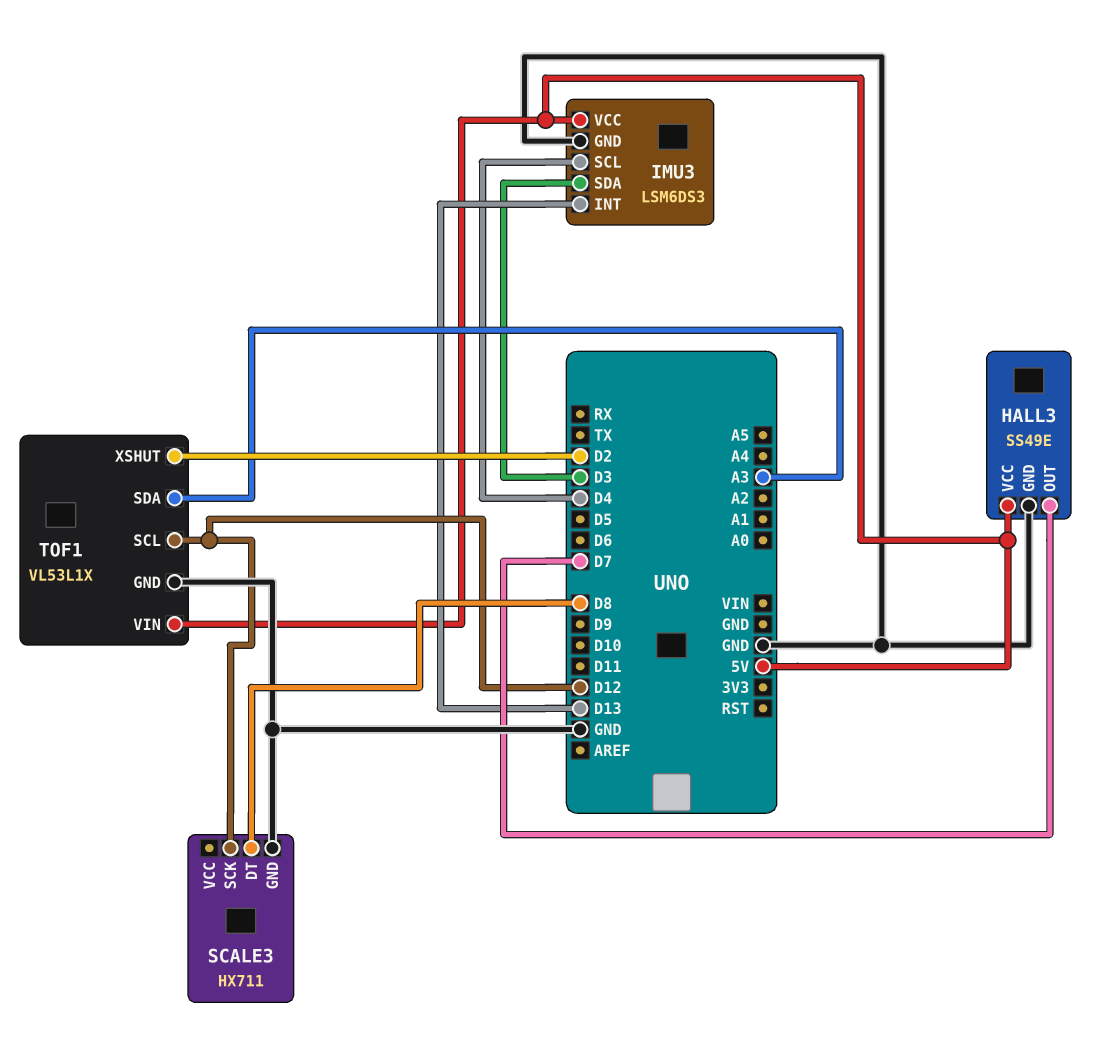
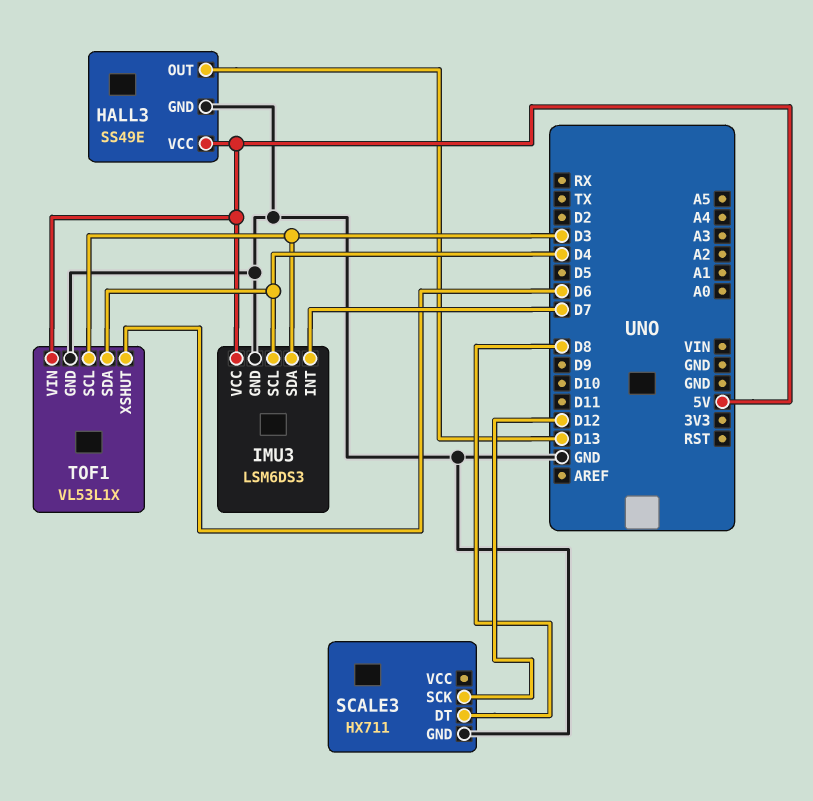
HALL3 pin OUT: D7 -> D13
IMU3 pin INT: D13 -> D7
TOF1 pin SCL: D12 -> D3
TOF1 pin SDA: A3 -> D4
TOF1 pin XSHUT: D2 -> D6

